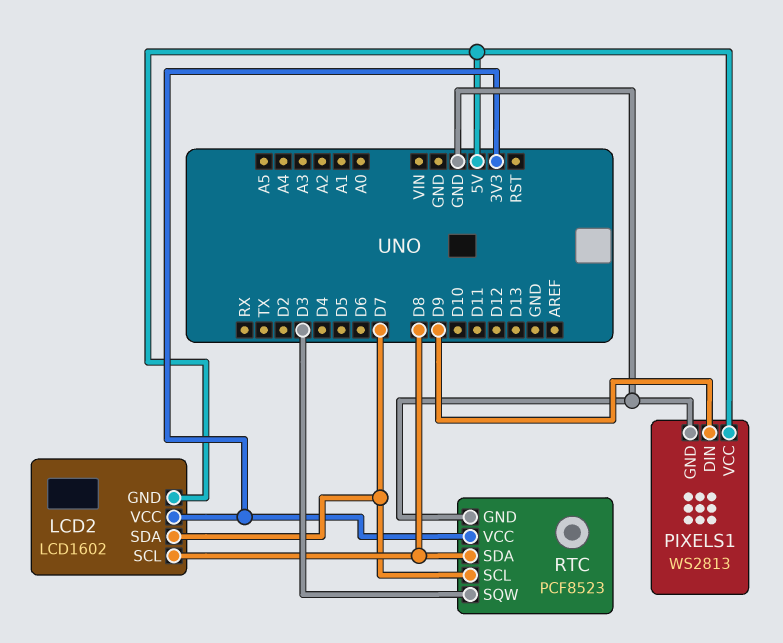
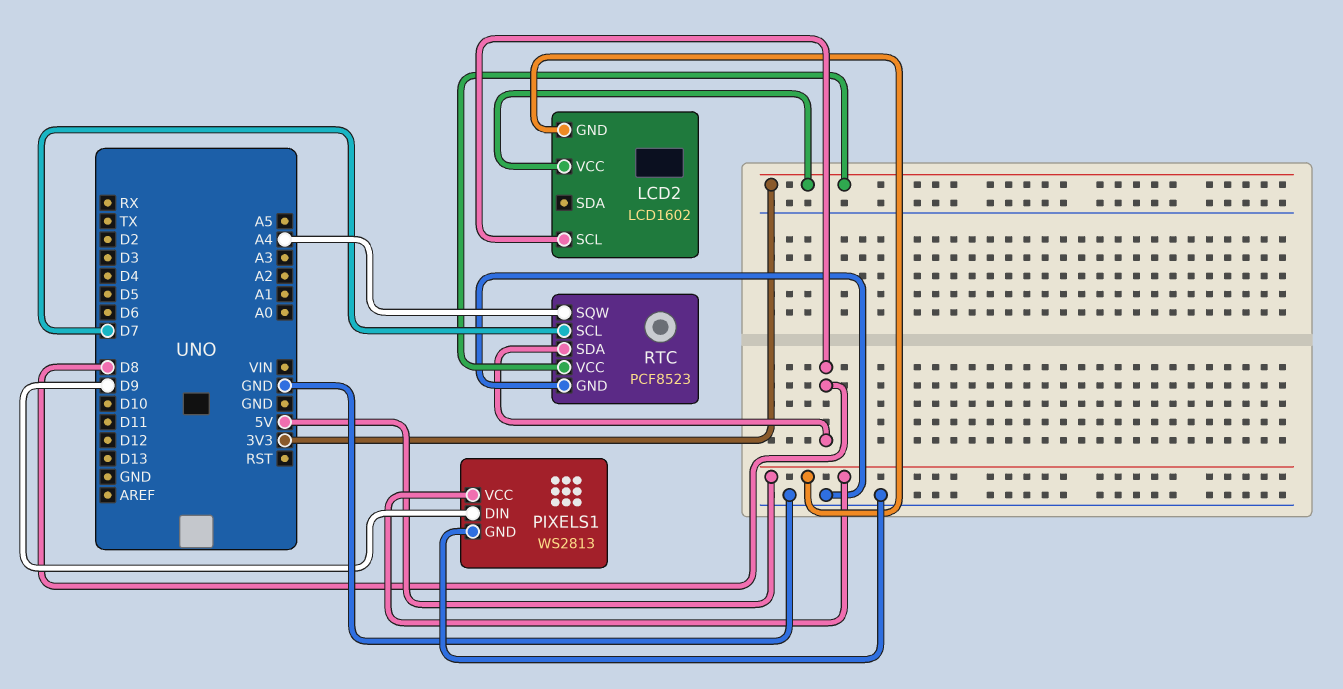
LCD2 pin SDA: D7 -> none
RTC pin SQW: D3 -> A4

